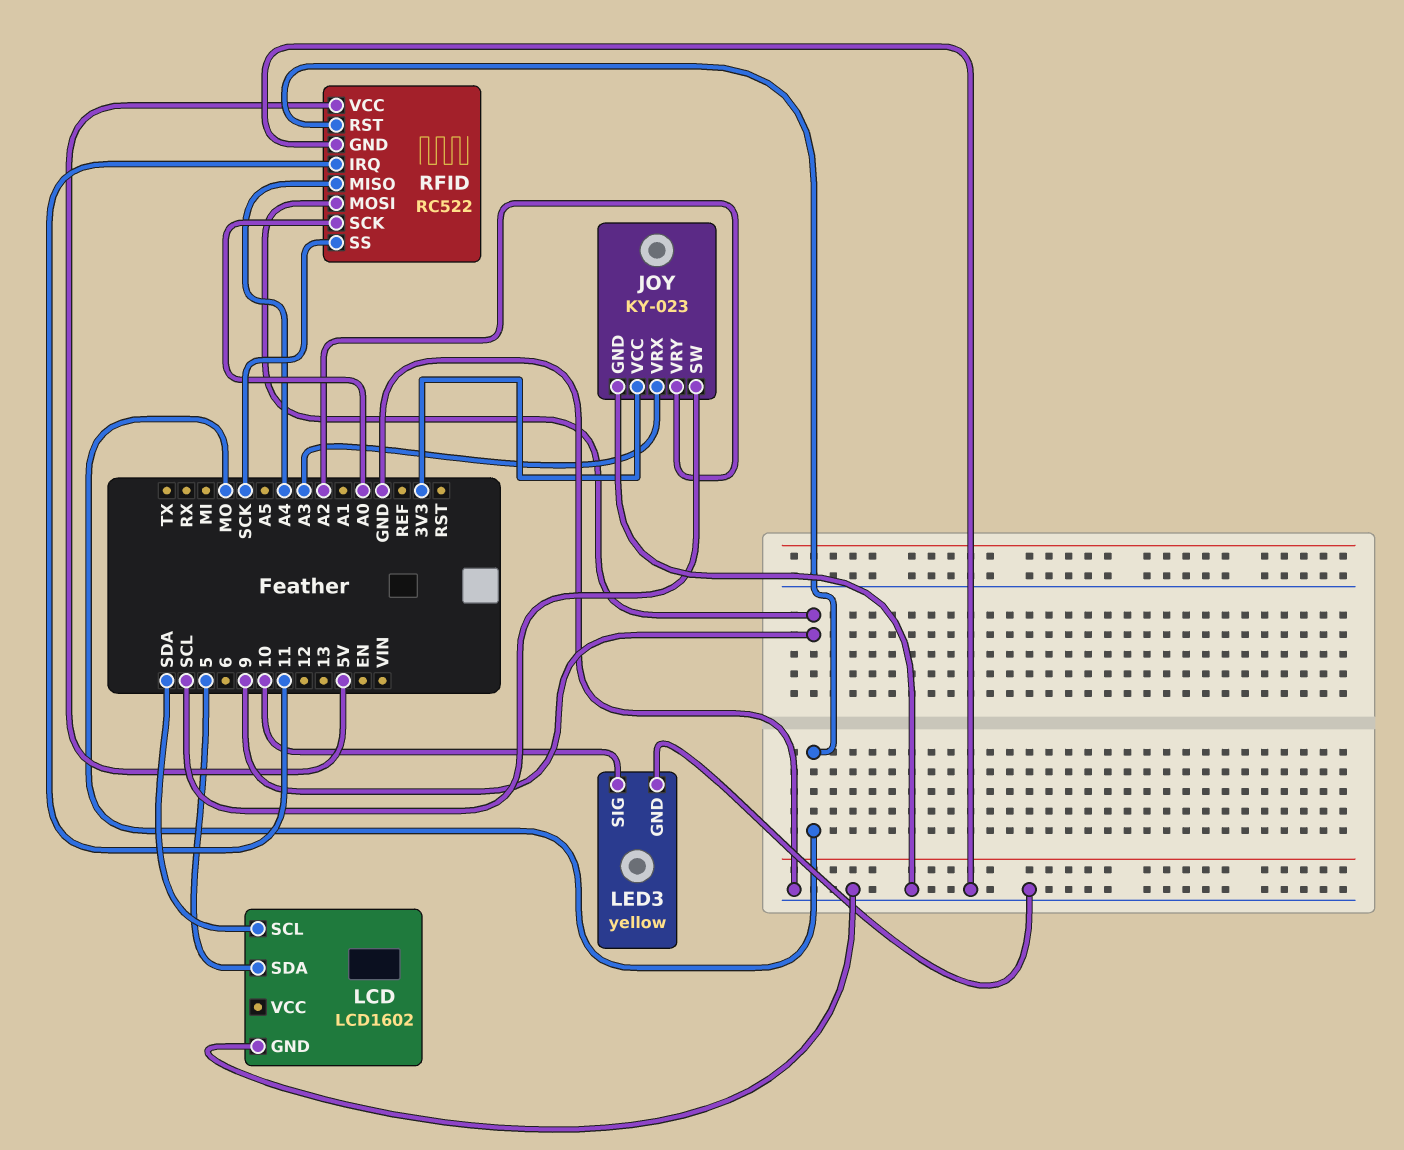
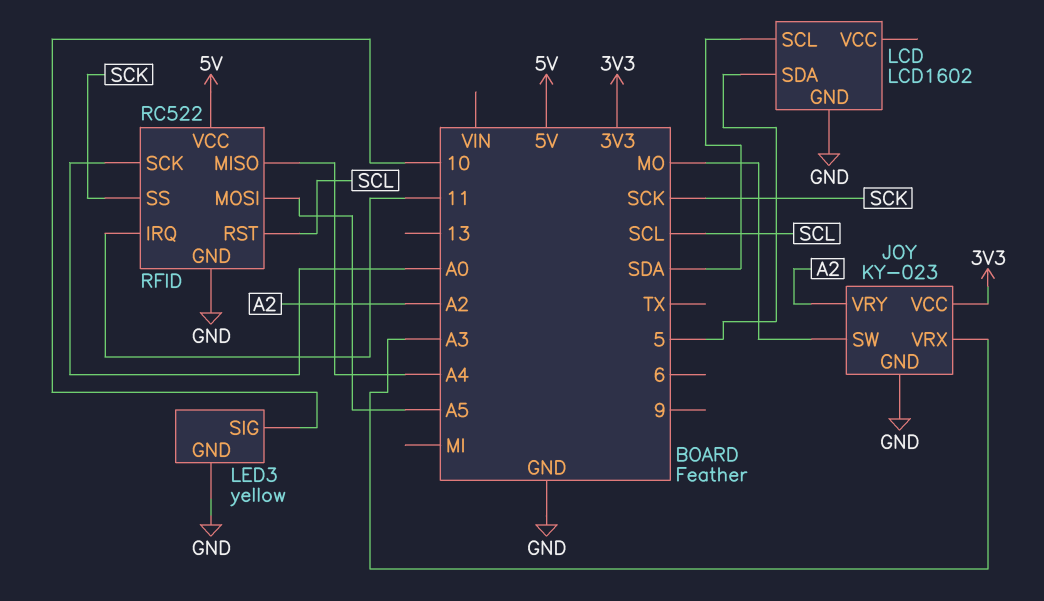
JOY pin SW: SCL -> MO
RFID pin MOSI: 9 -> A5
RFID pin RST: MO -> SCL

